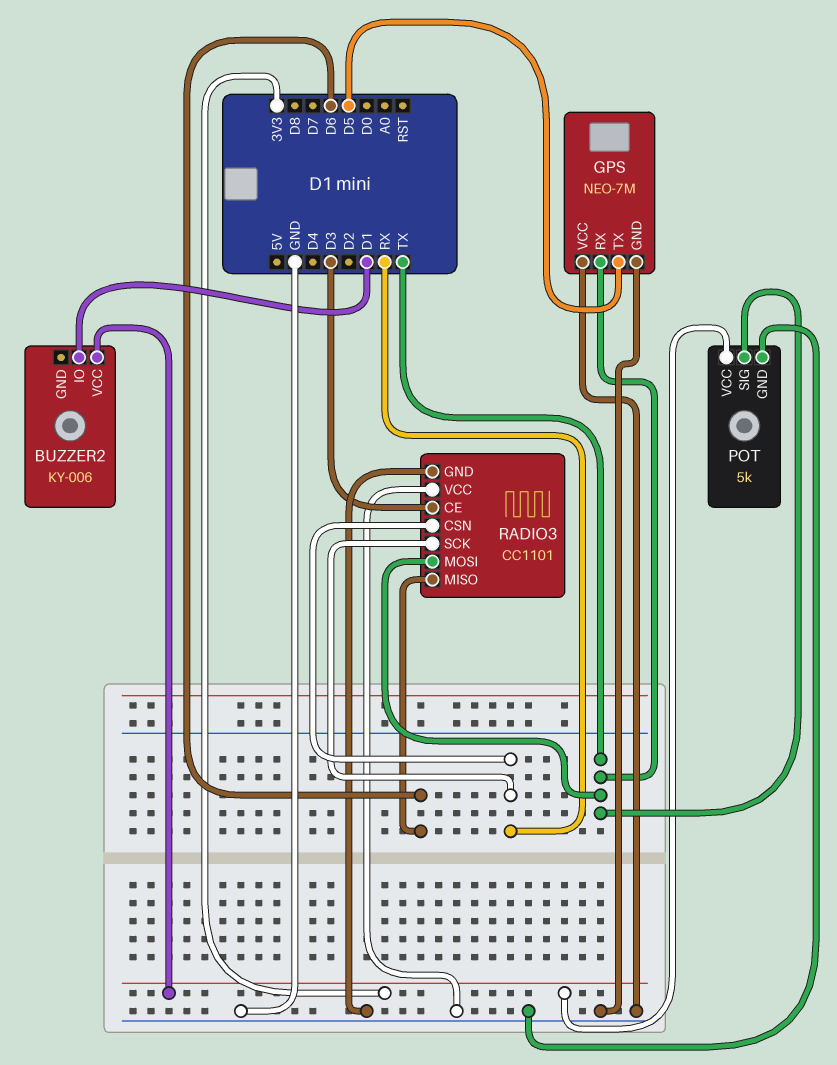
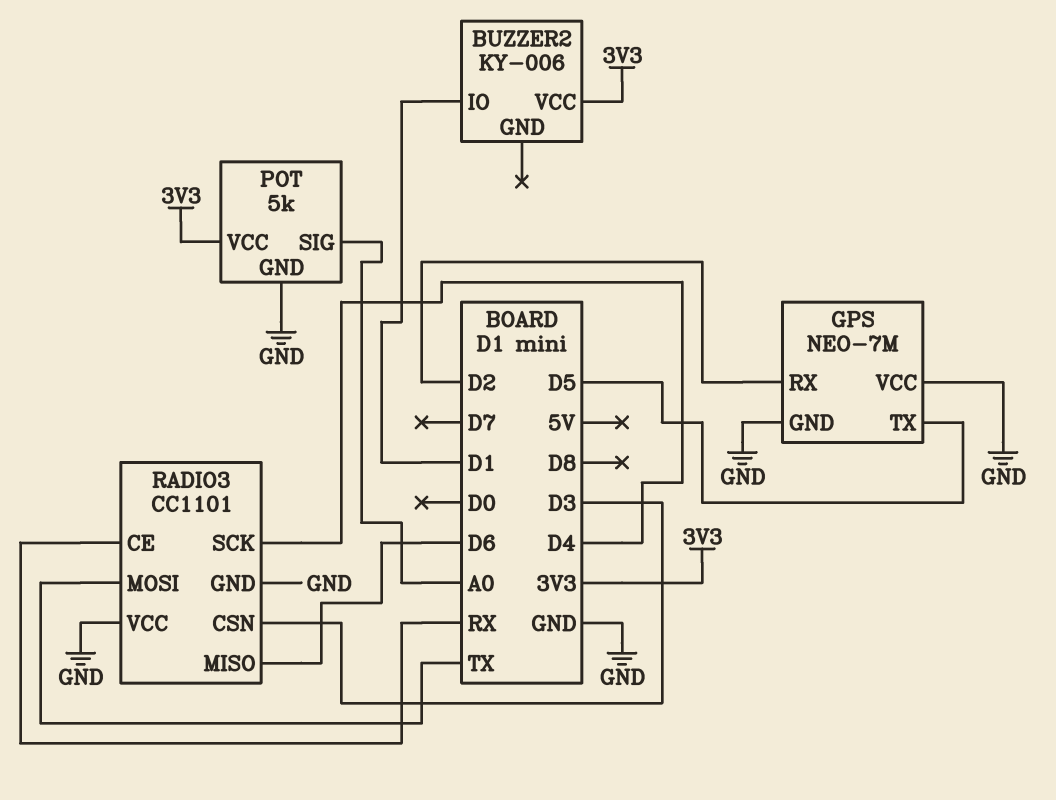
GPS pin RX: TX -> D2
POT pin SIG: TX -> A0
RADIO3 pin CE: D3 -> RX
RADIO3 pin CSN: RX -> D3
RADIO3 pin SCK: RX -> D4

